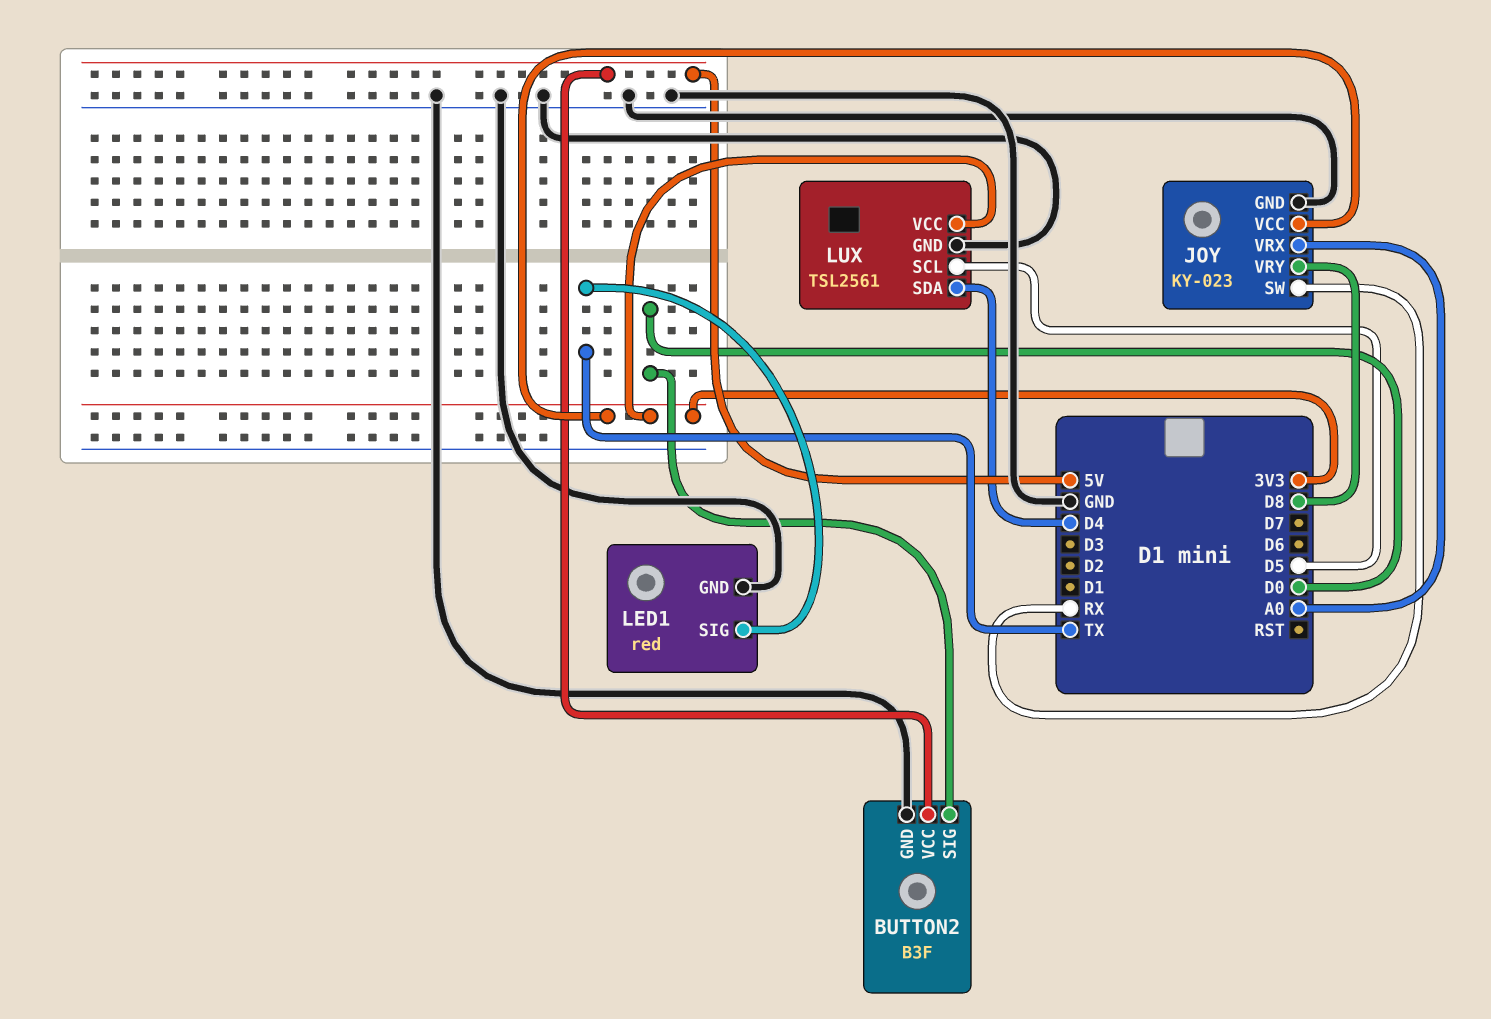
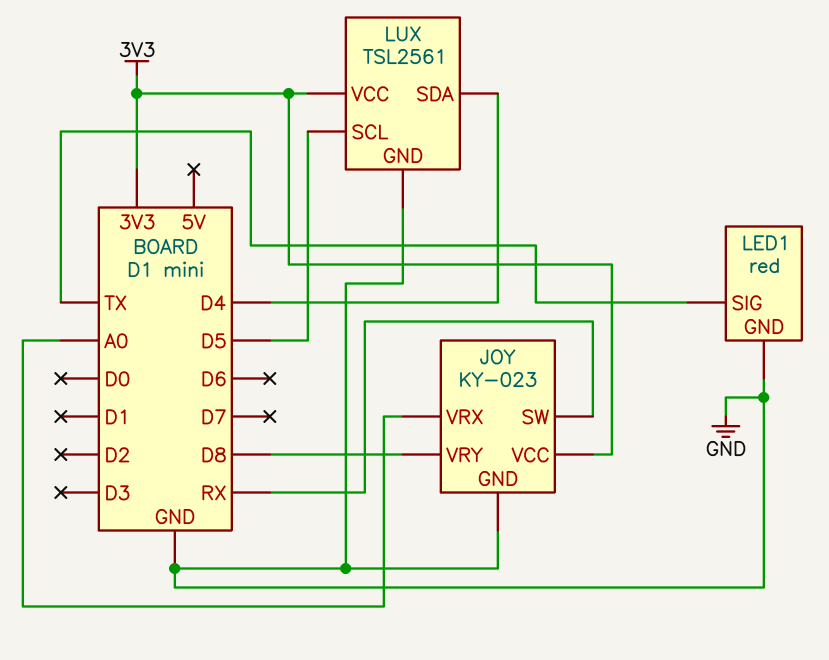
BUTTON2: B3F -> none
BUTTON2 pin GND: GND -> none
BUTTON2 pin SIG: D0 -> none
BUTTON2 pin VCC: 5V -> none

